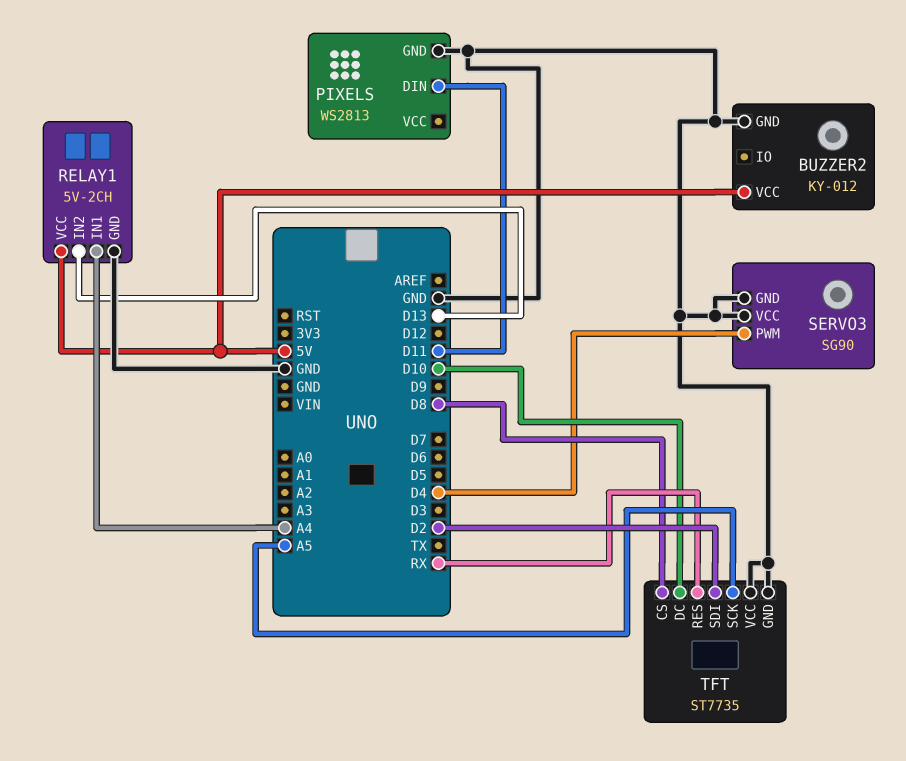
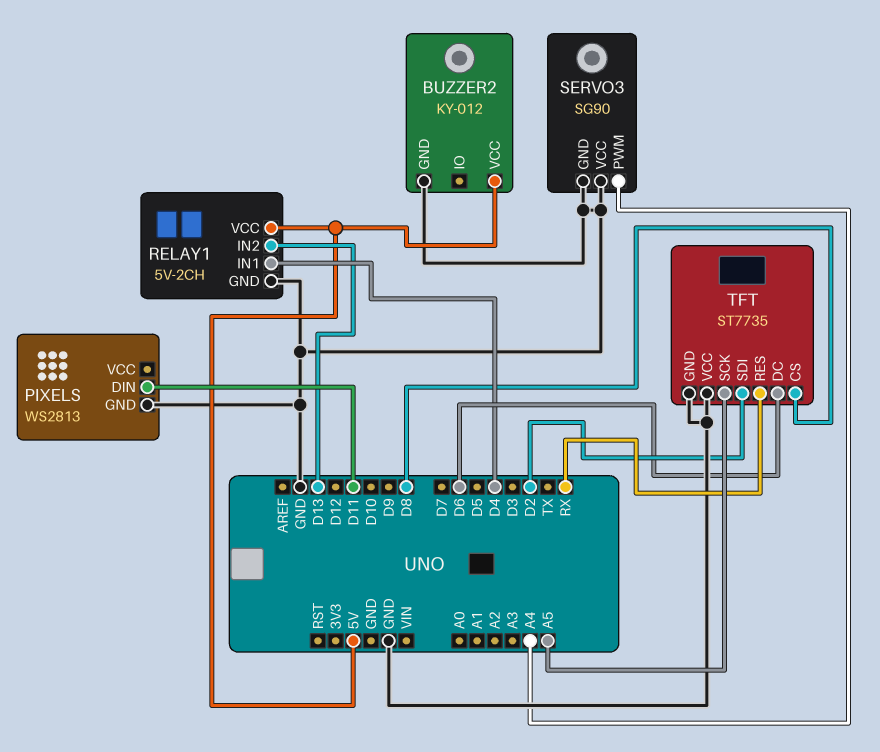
RELAY1 pin IN1: A4 -> D4
SERVO3 pin PWM: D4 -> A4
TFT pin DC: D10 -> D6

